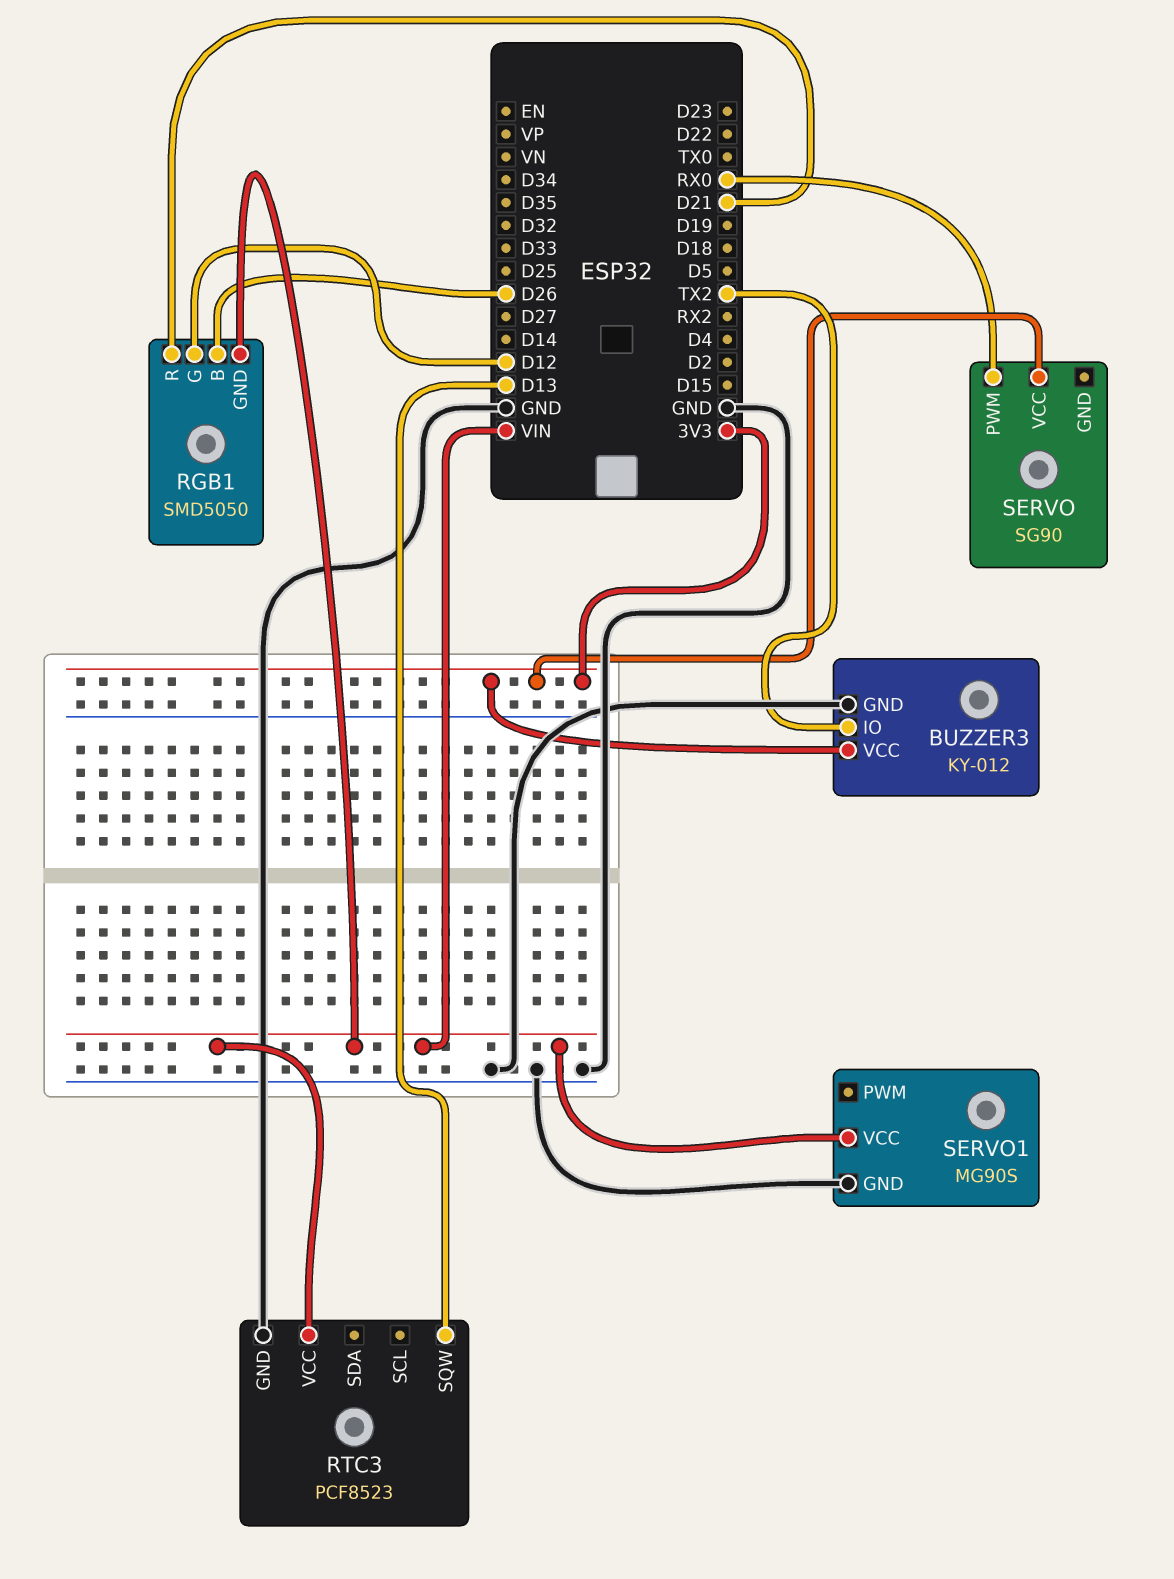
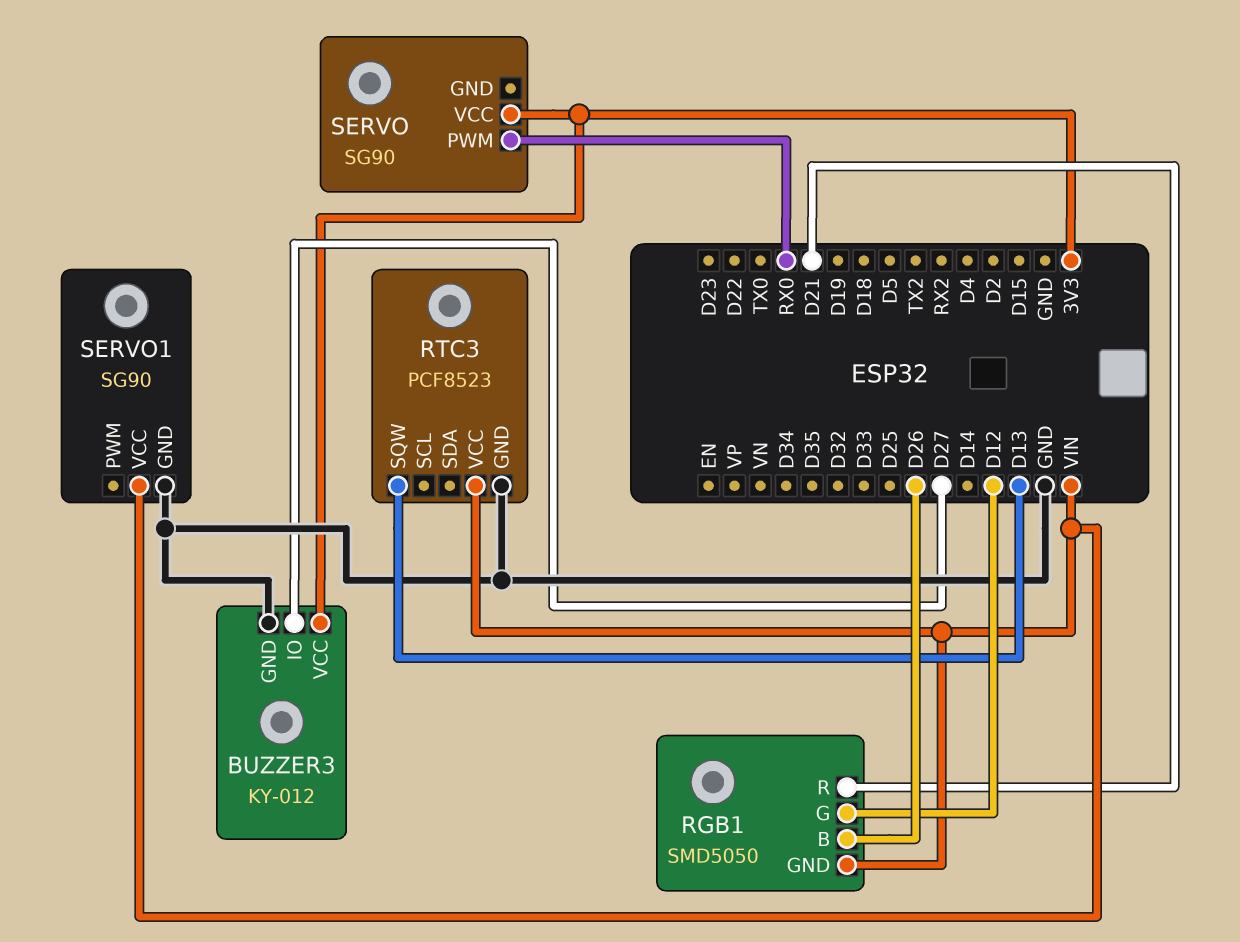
BUZZER3 pin IO: TX2 -> D27
SERVO1: MG90S -> SG90

